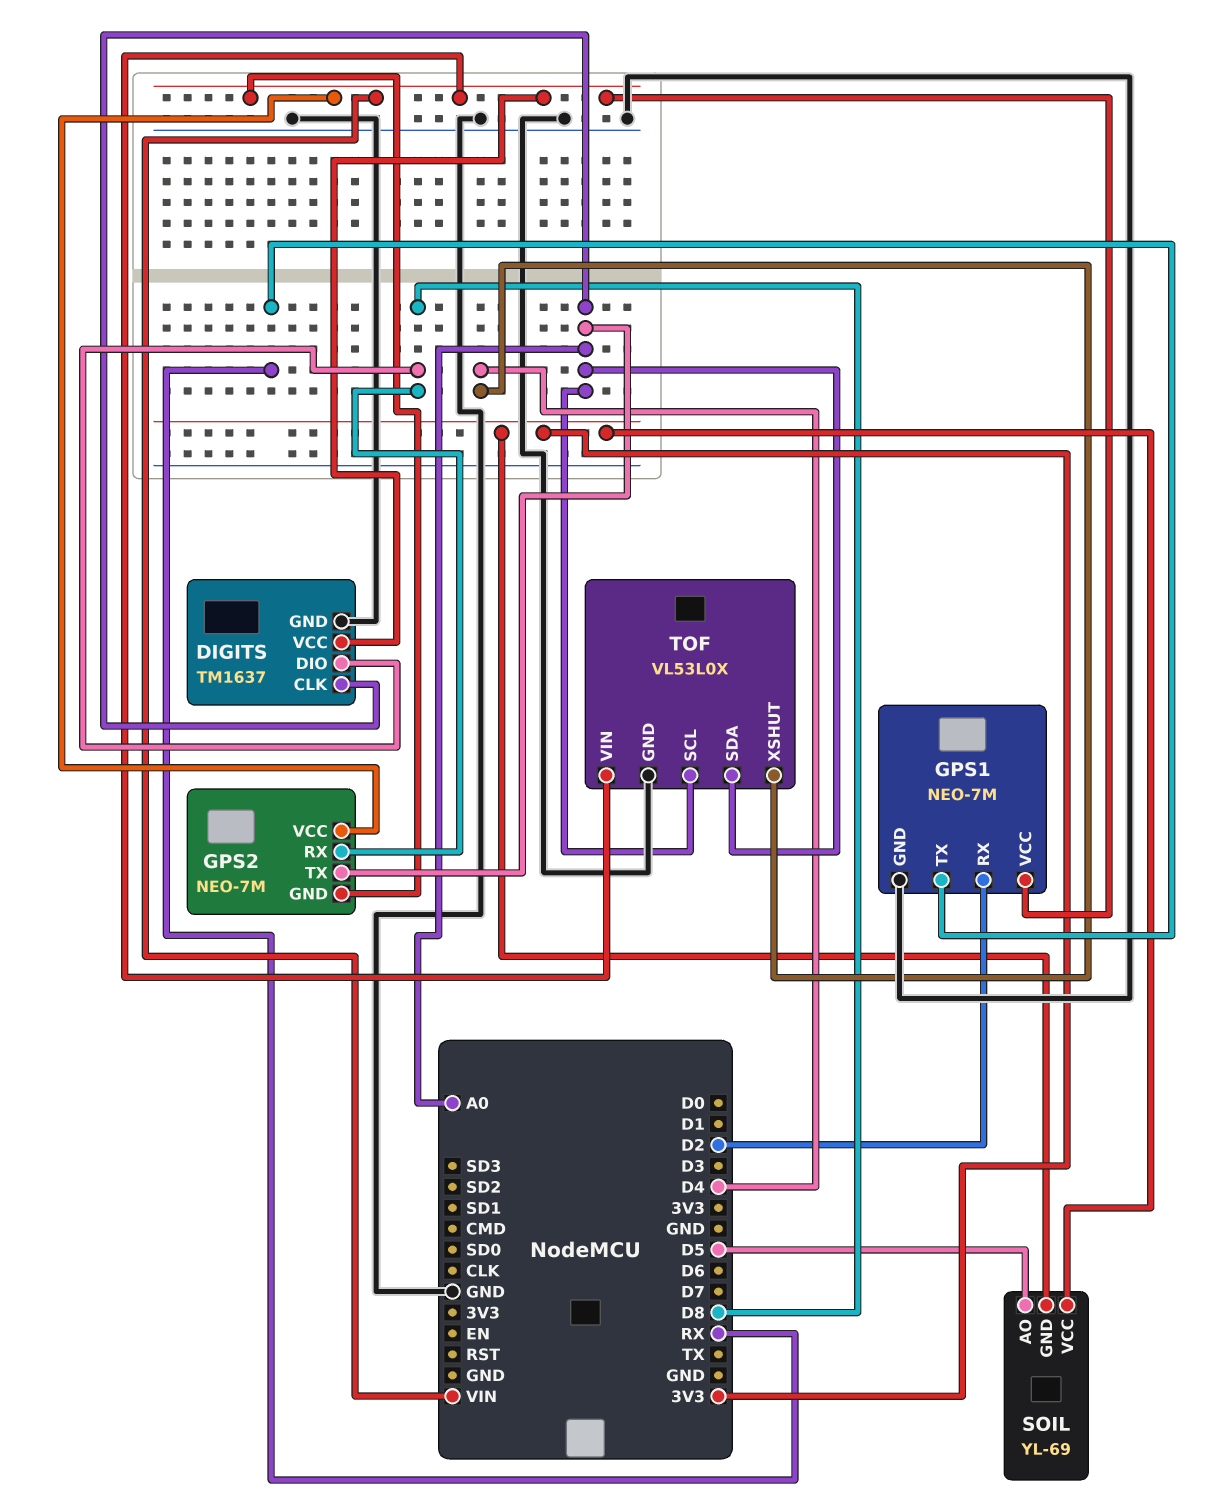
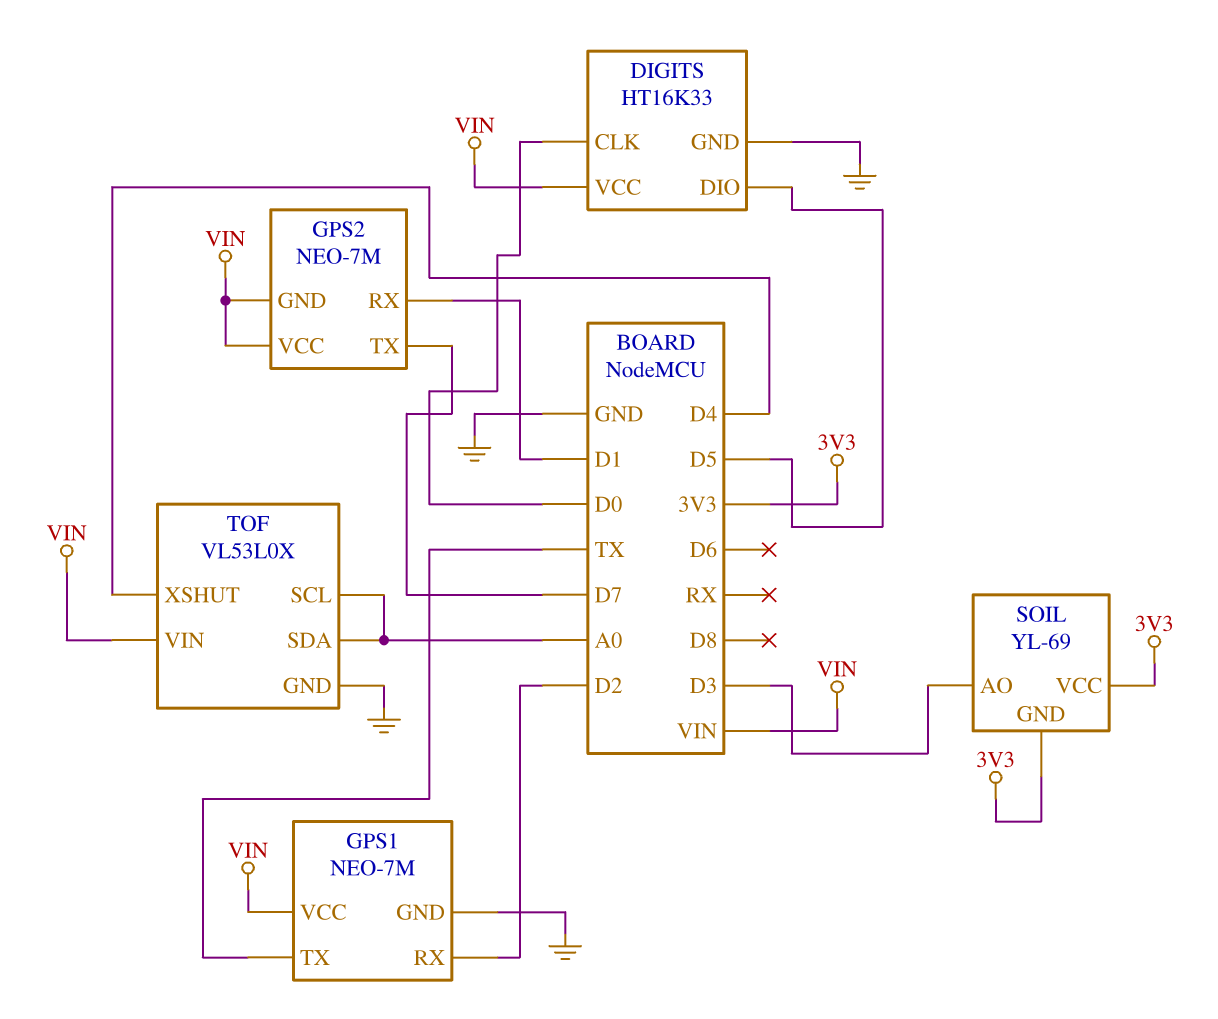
DIGITS: TM1637 -> HT16K33
DIGITS pin CLK: A0 -> D0
DIGITS pin DIO: D8 -> D5
GPS1 pin TX: RX -> TX
GPS2 pin RX: D8 -> D1
GPS2 pin TX: A0 -> D7
SOIL pin AO: D5 -> D3

